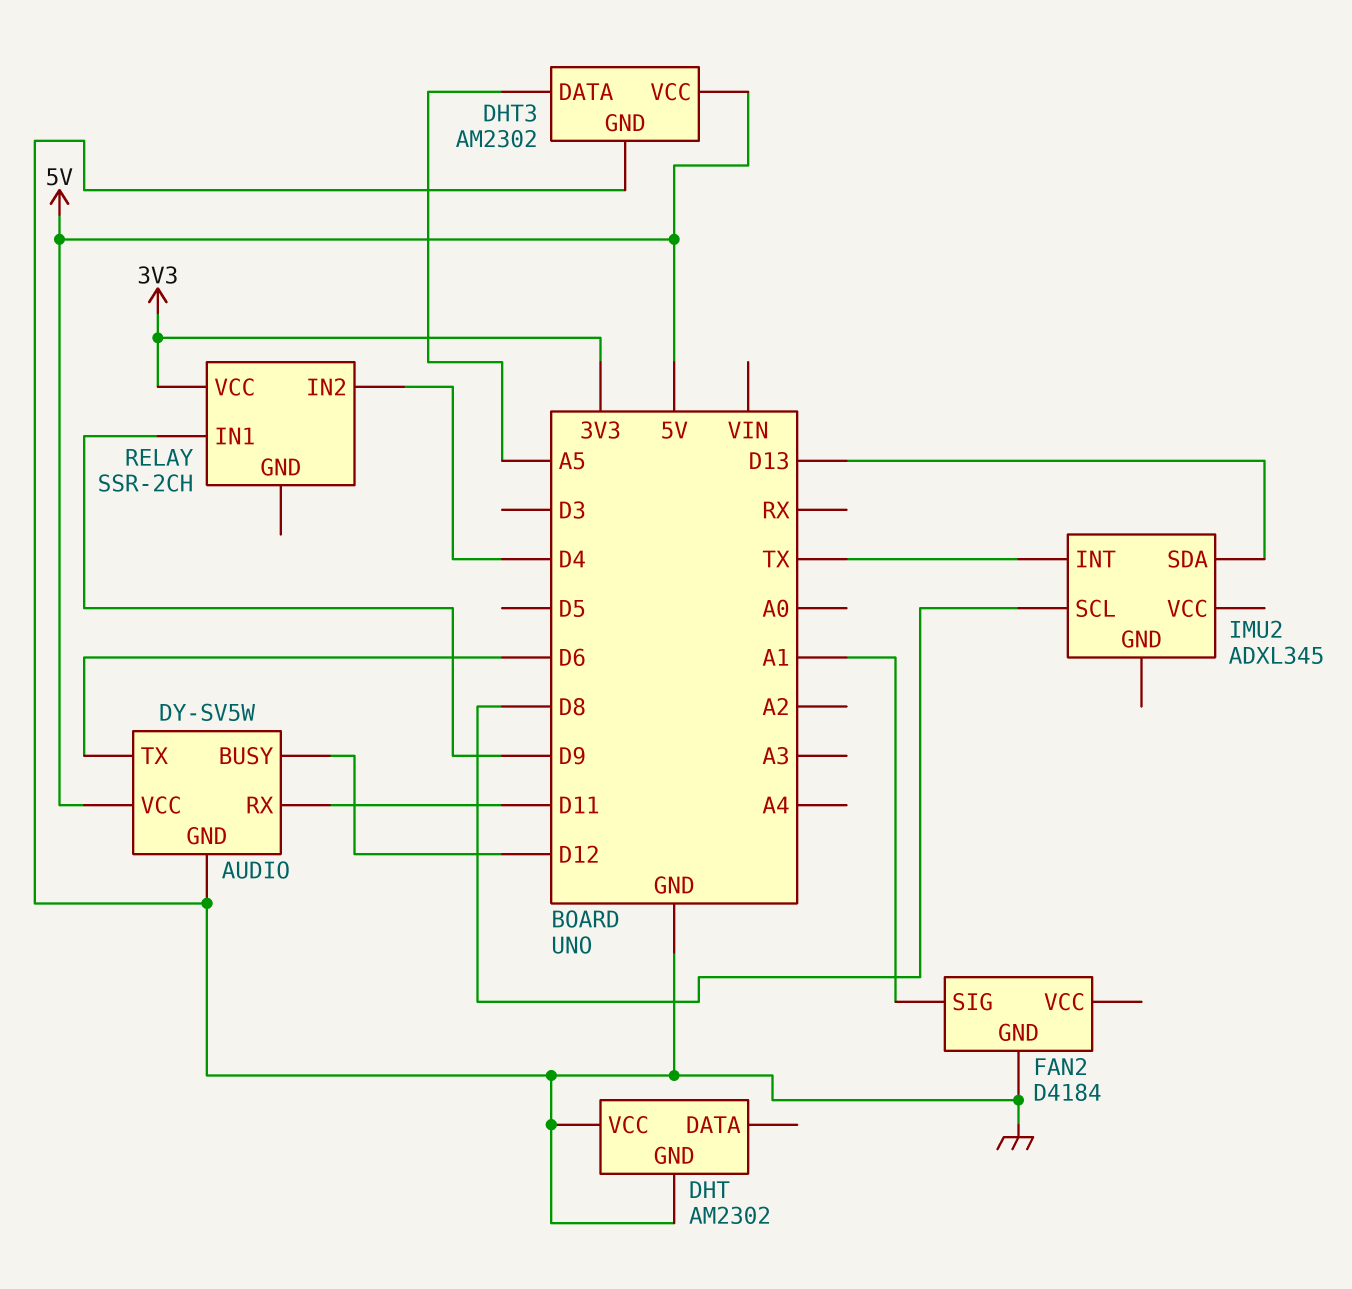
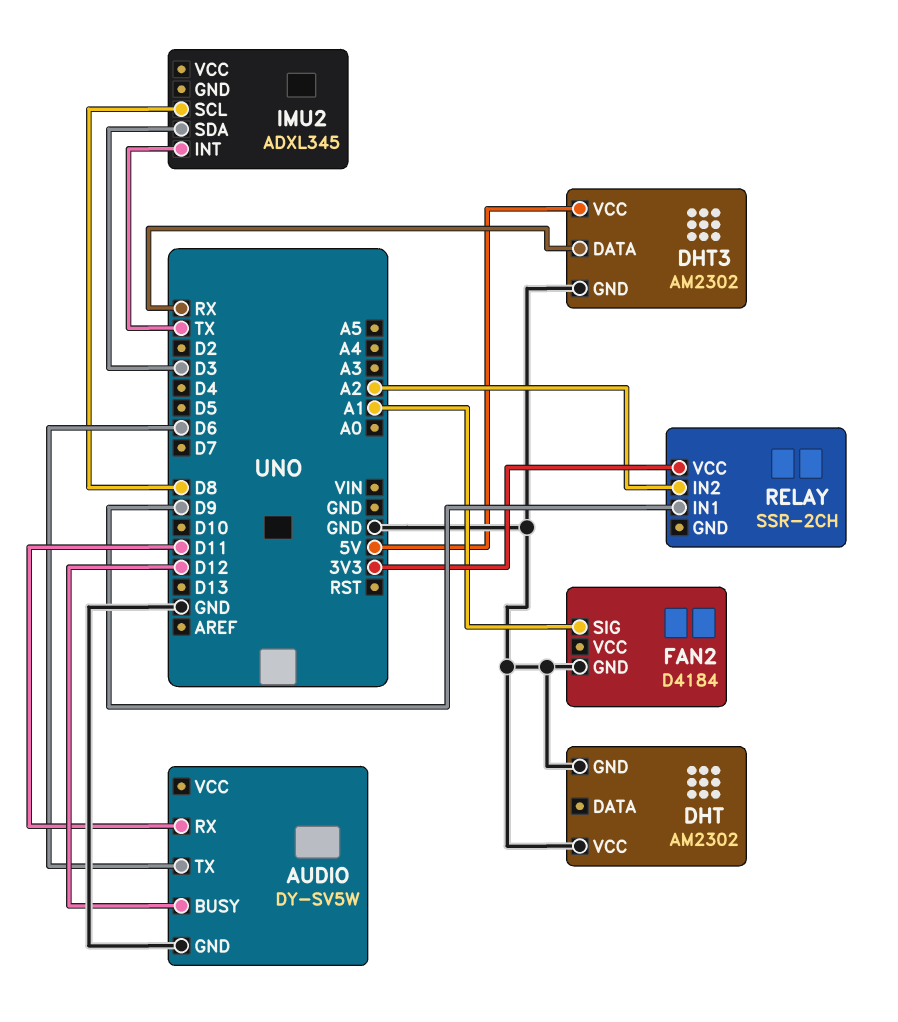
AUDIO pin VCC: 5V -> none
DHT3 pin DATA: A5 -> RX
IMU2 pin SDA: D13 -> D3
RELAY pin IN2: D4 -> A2

